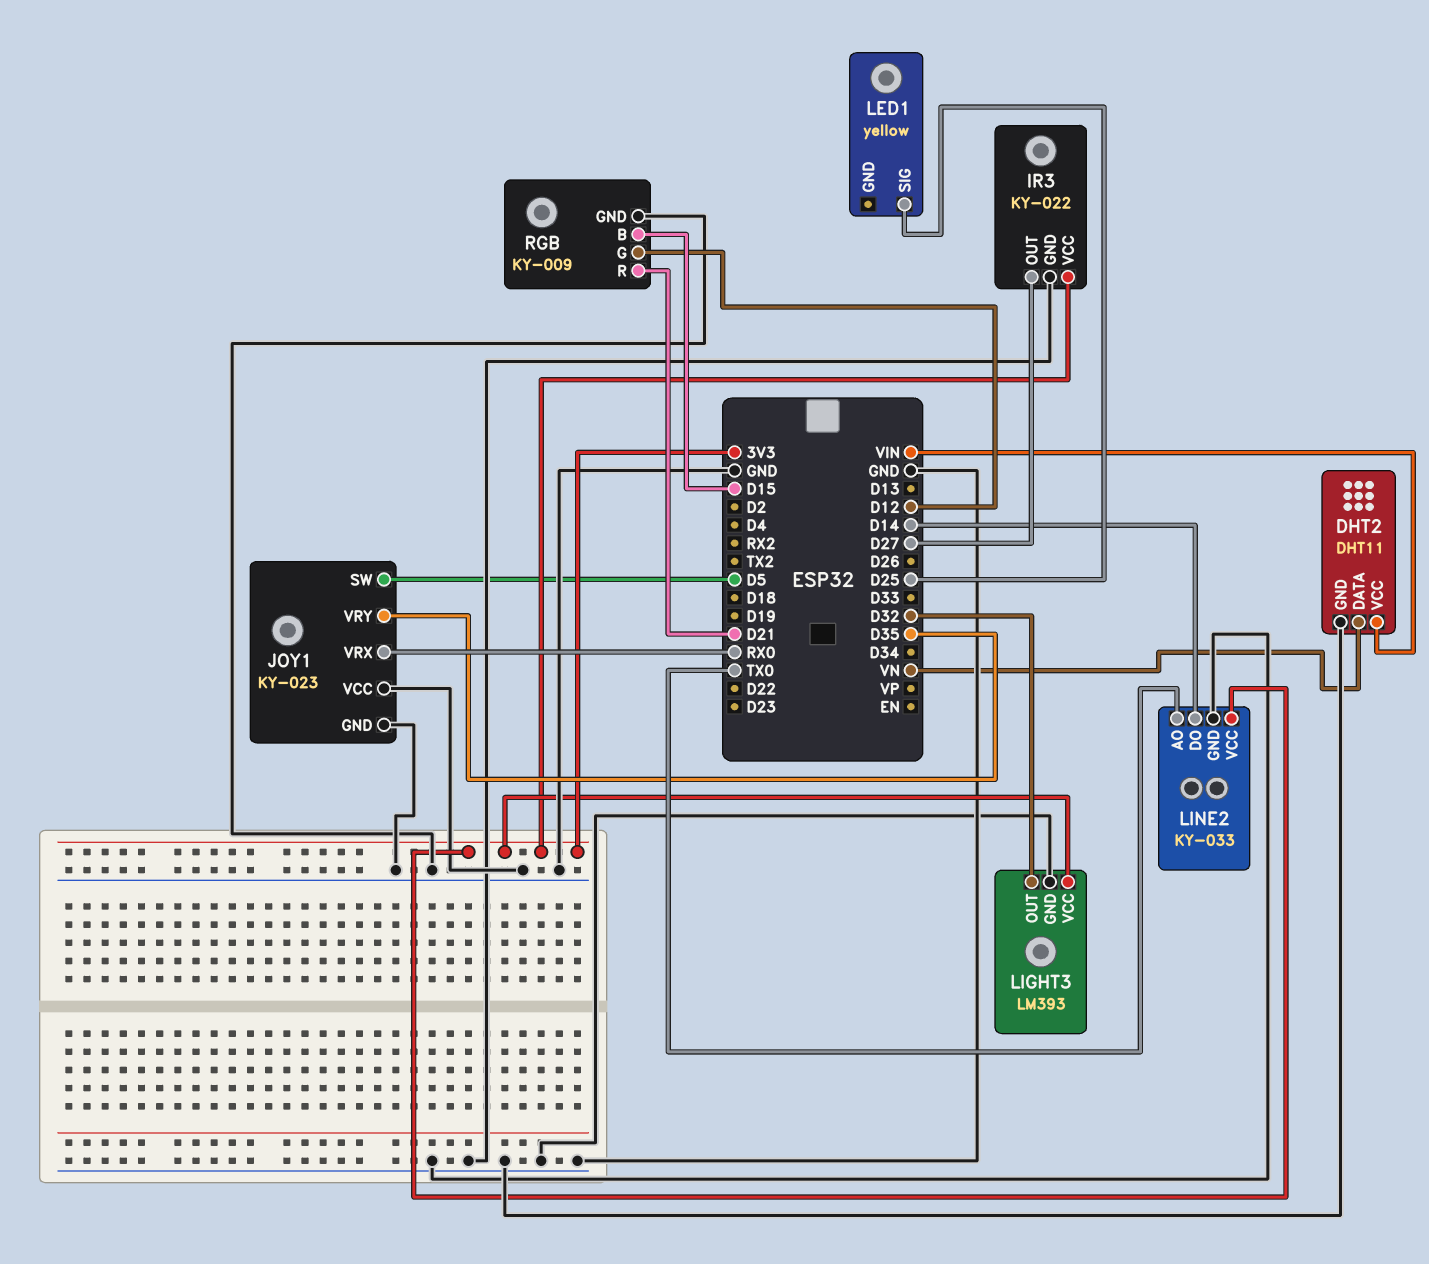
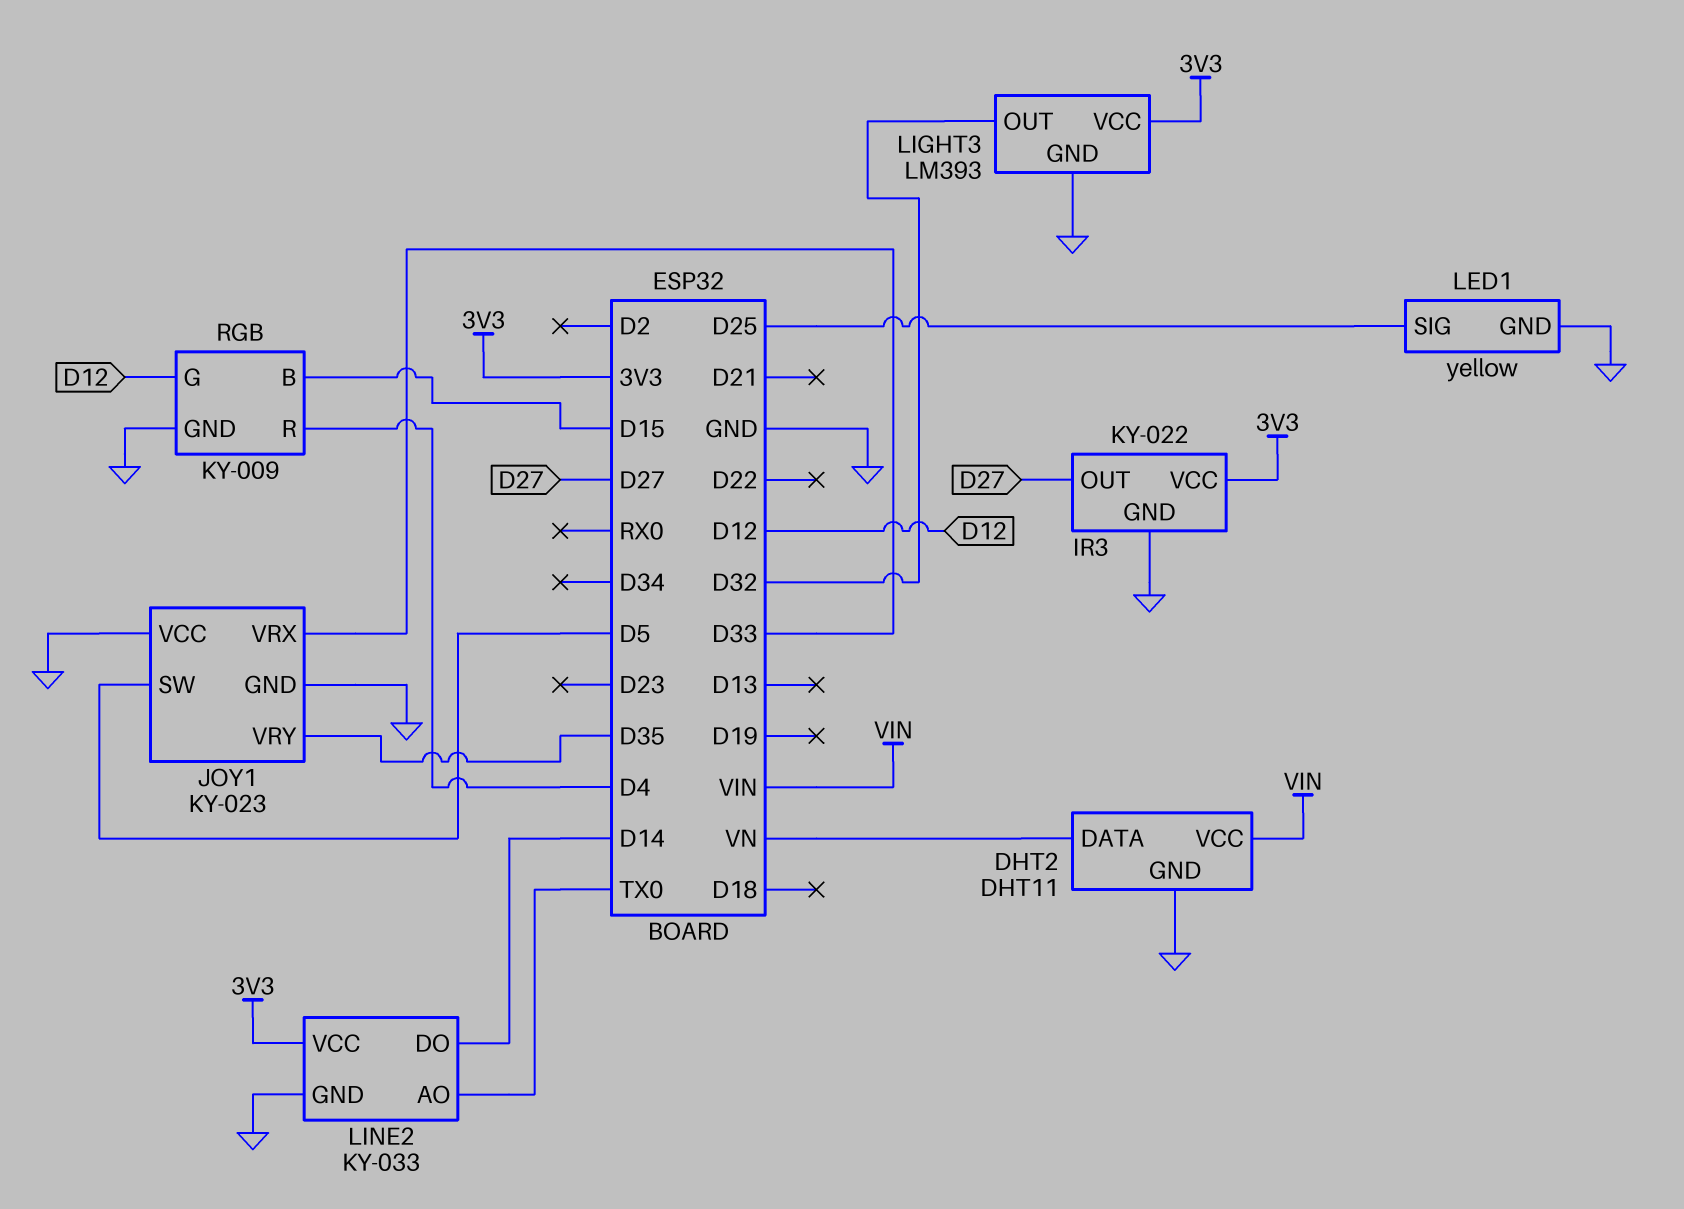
JOY1 pin VRX: RX0 -> D33
LED1 pin GND: none -> GND
RGB pin R: D21 -> D4

